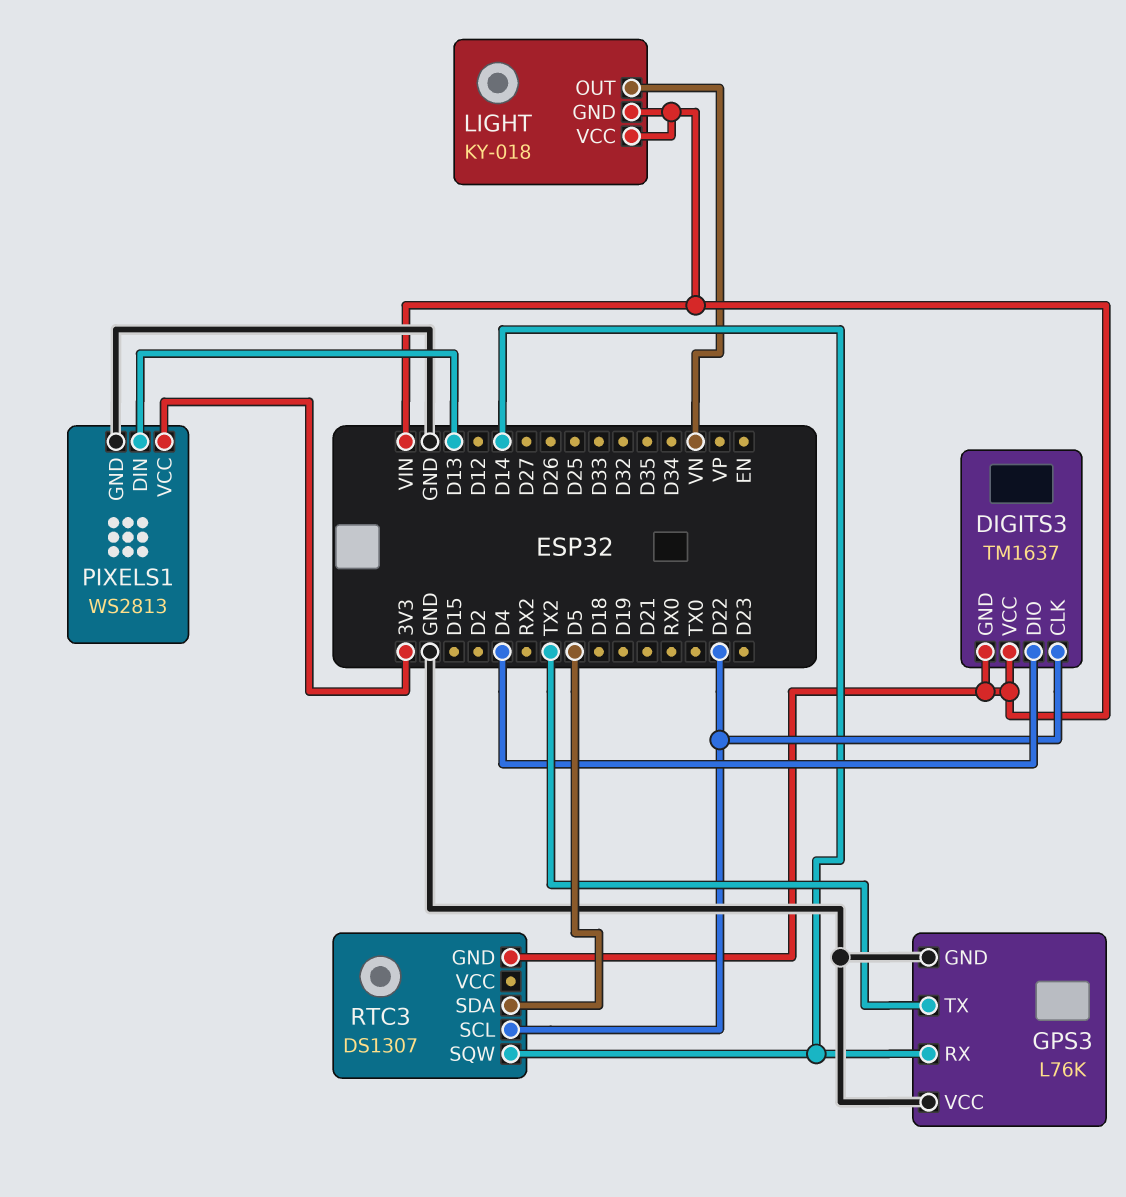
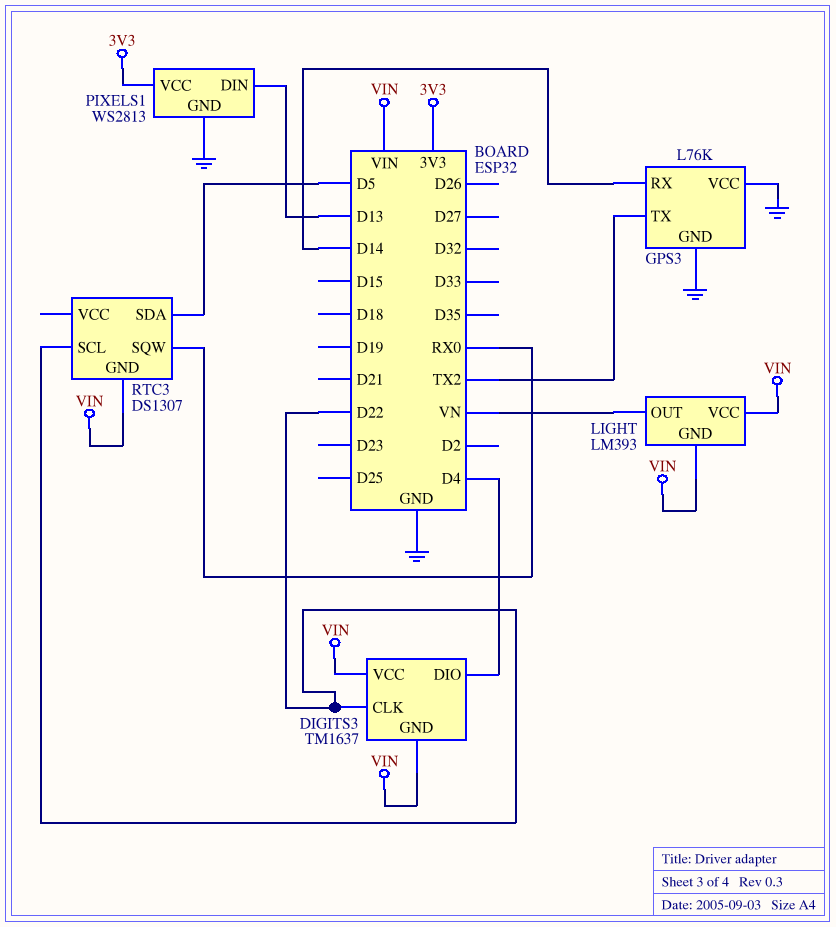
LIGHT: KY-018 -> LM393
RTC3 pin SQW: D14 -> RX0

